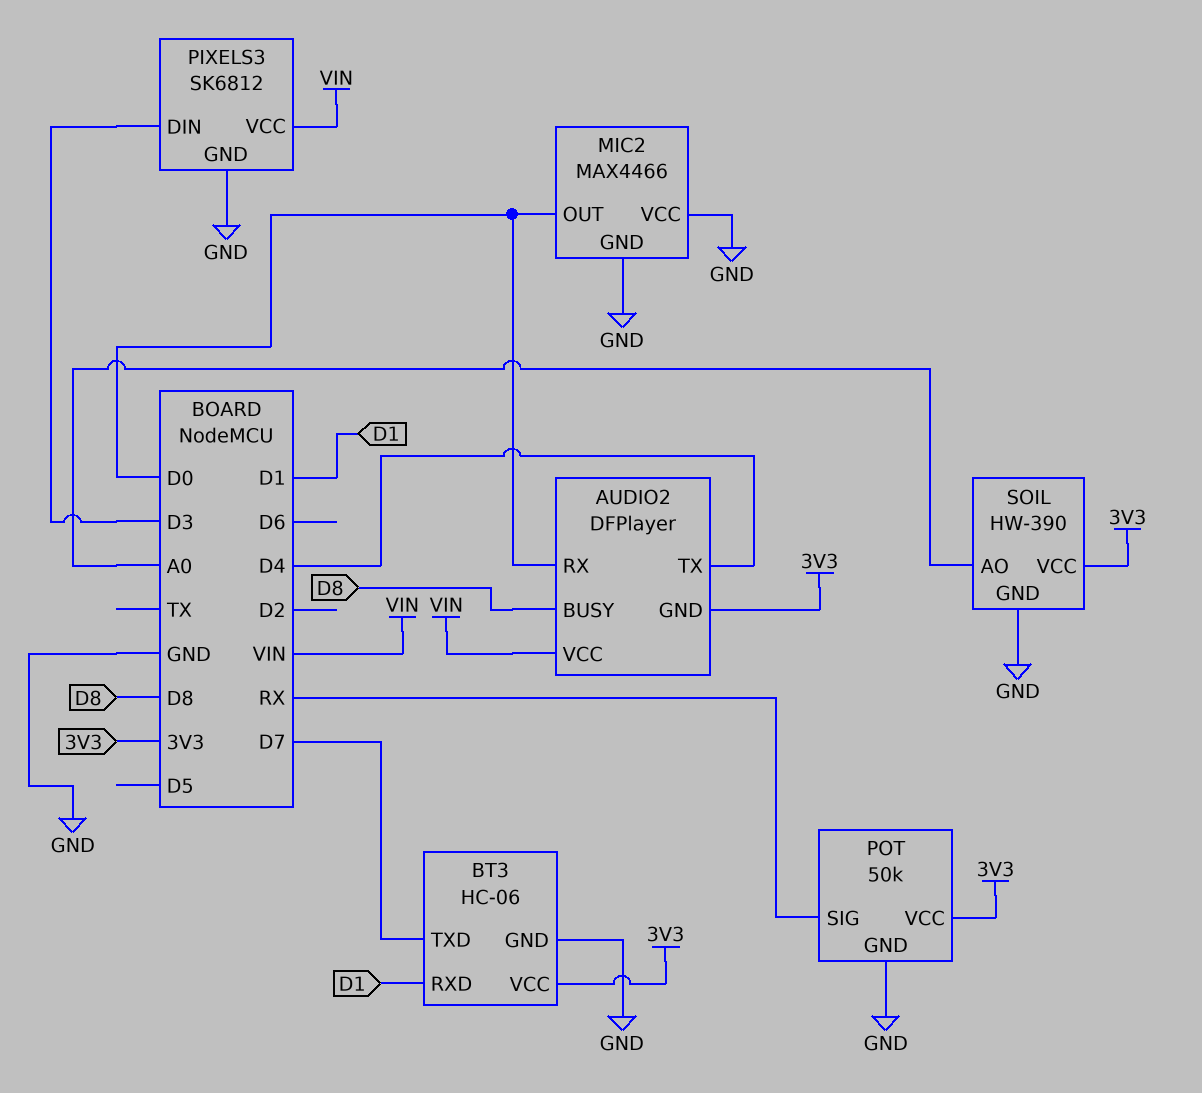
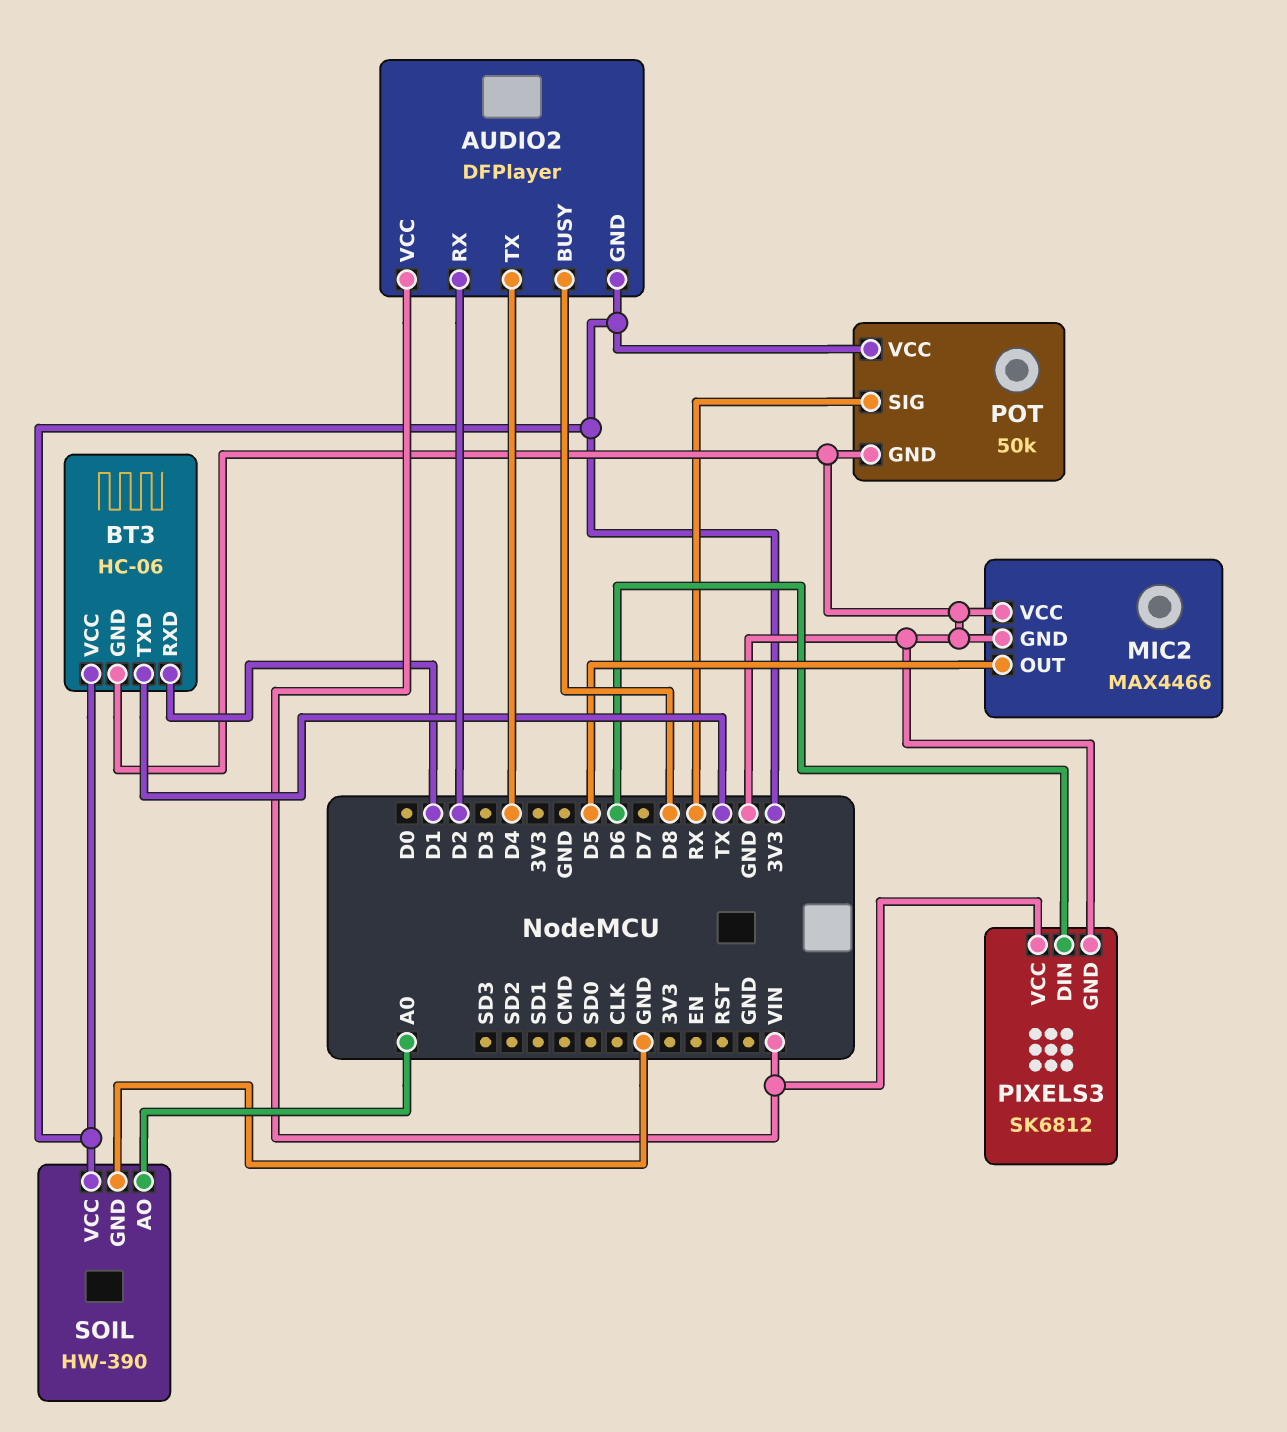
AUDIO2 pin RX: D0 -> D2
BT3 pin TXD: D7 -> TX
MIC2 pin OUT: D0 -> D5
PIXELS3 pin DIN: D3 -> D6

